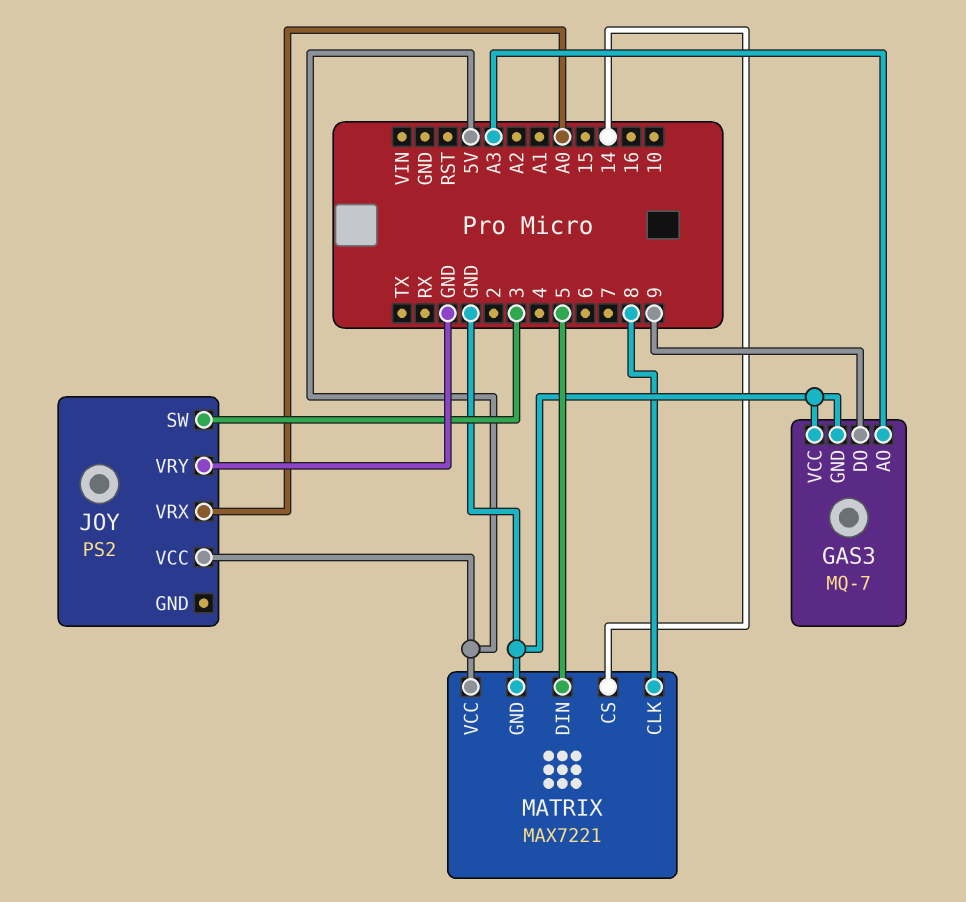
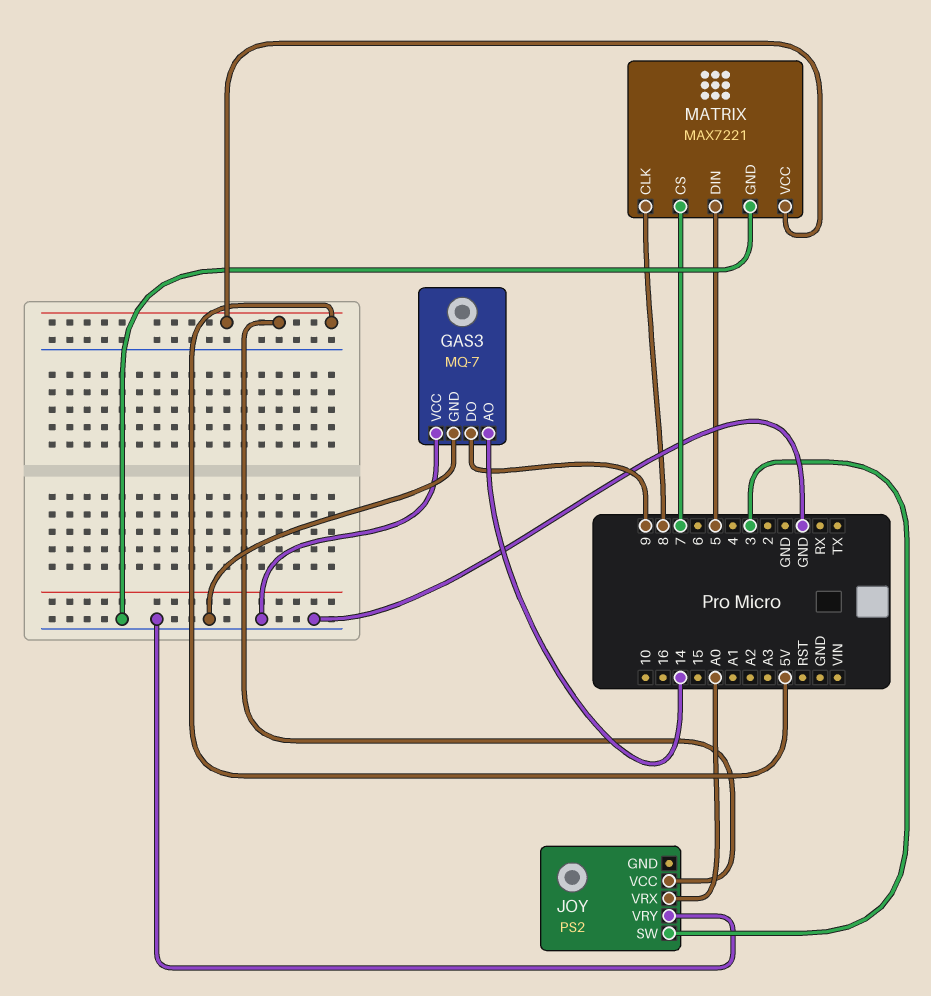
GAS3 pin AO: A3 -> 14
MATRIX pin CS: 14 -> 7

